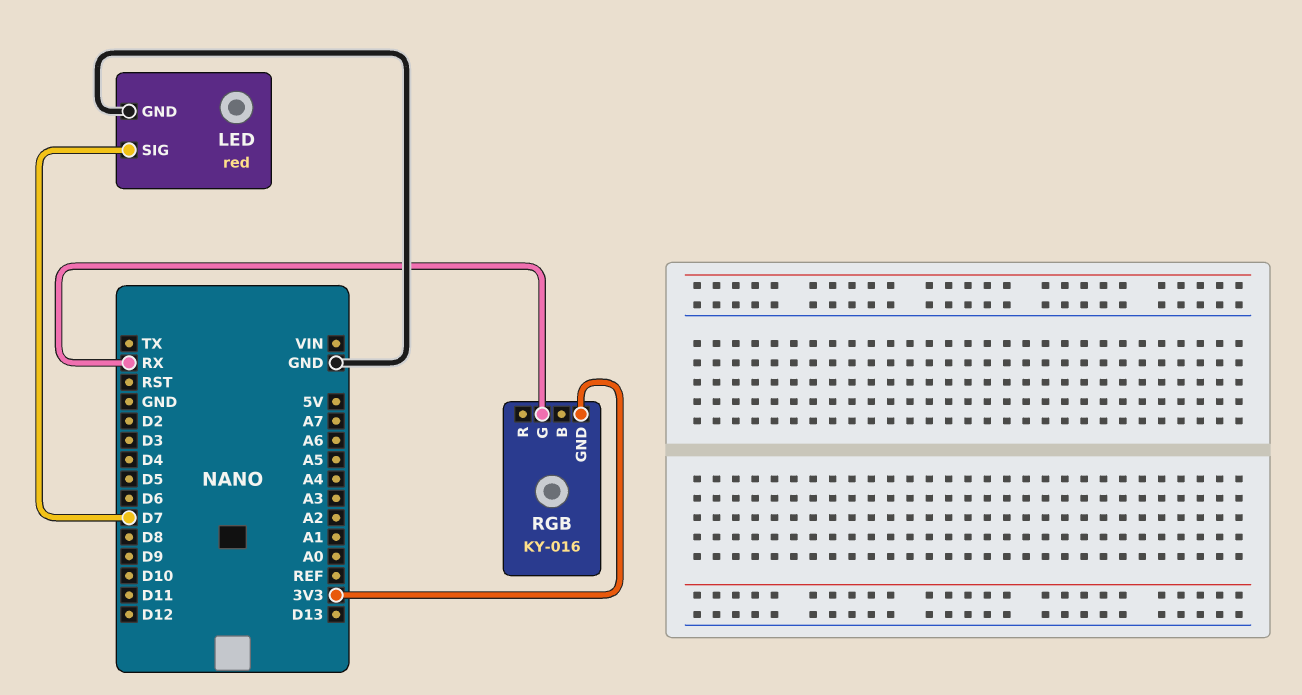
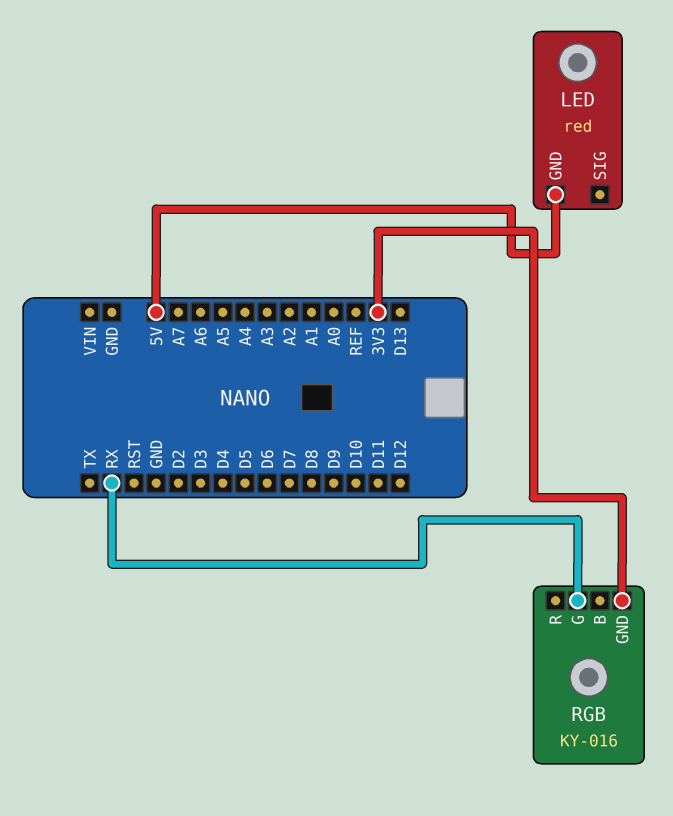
LED pin GND: GND -> 5V
LED pin SIG: D7 -> none

